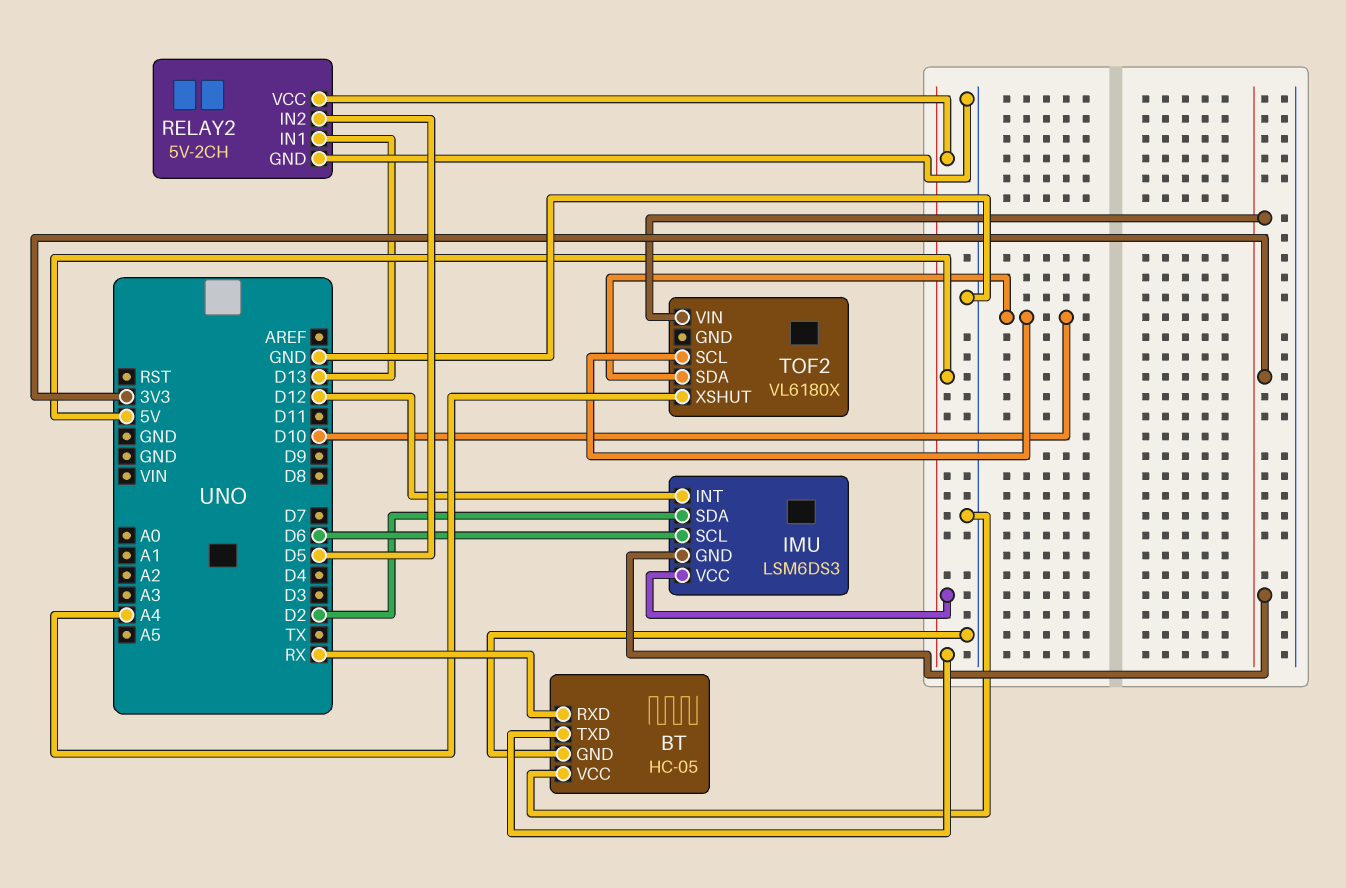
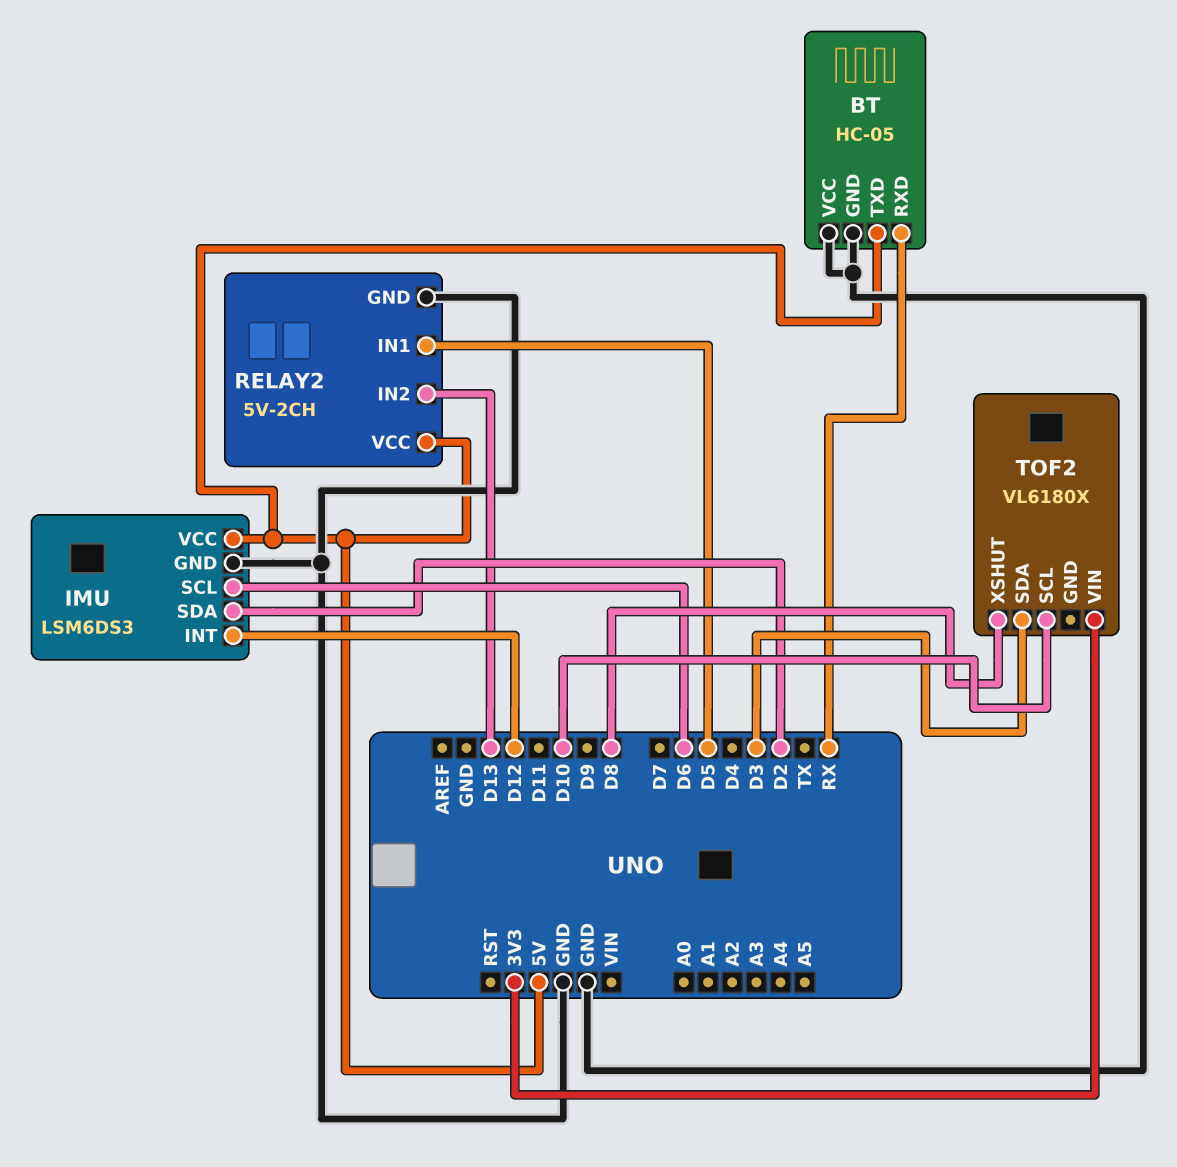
IMU pin GND: 3V3 -> GND
RELAY2 pin IN1: D13 -> D5
RELAY2 pin IN2: D5 -> D13
TOF2 pin SDA: D10 -> D3
TOF2 pin XSHUT: A4 -> D8

